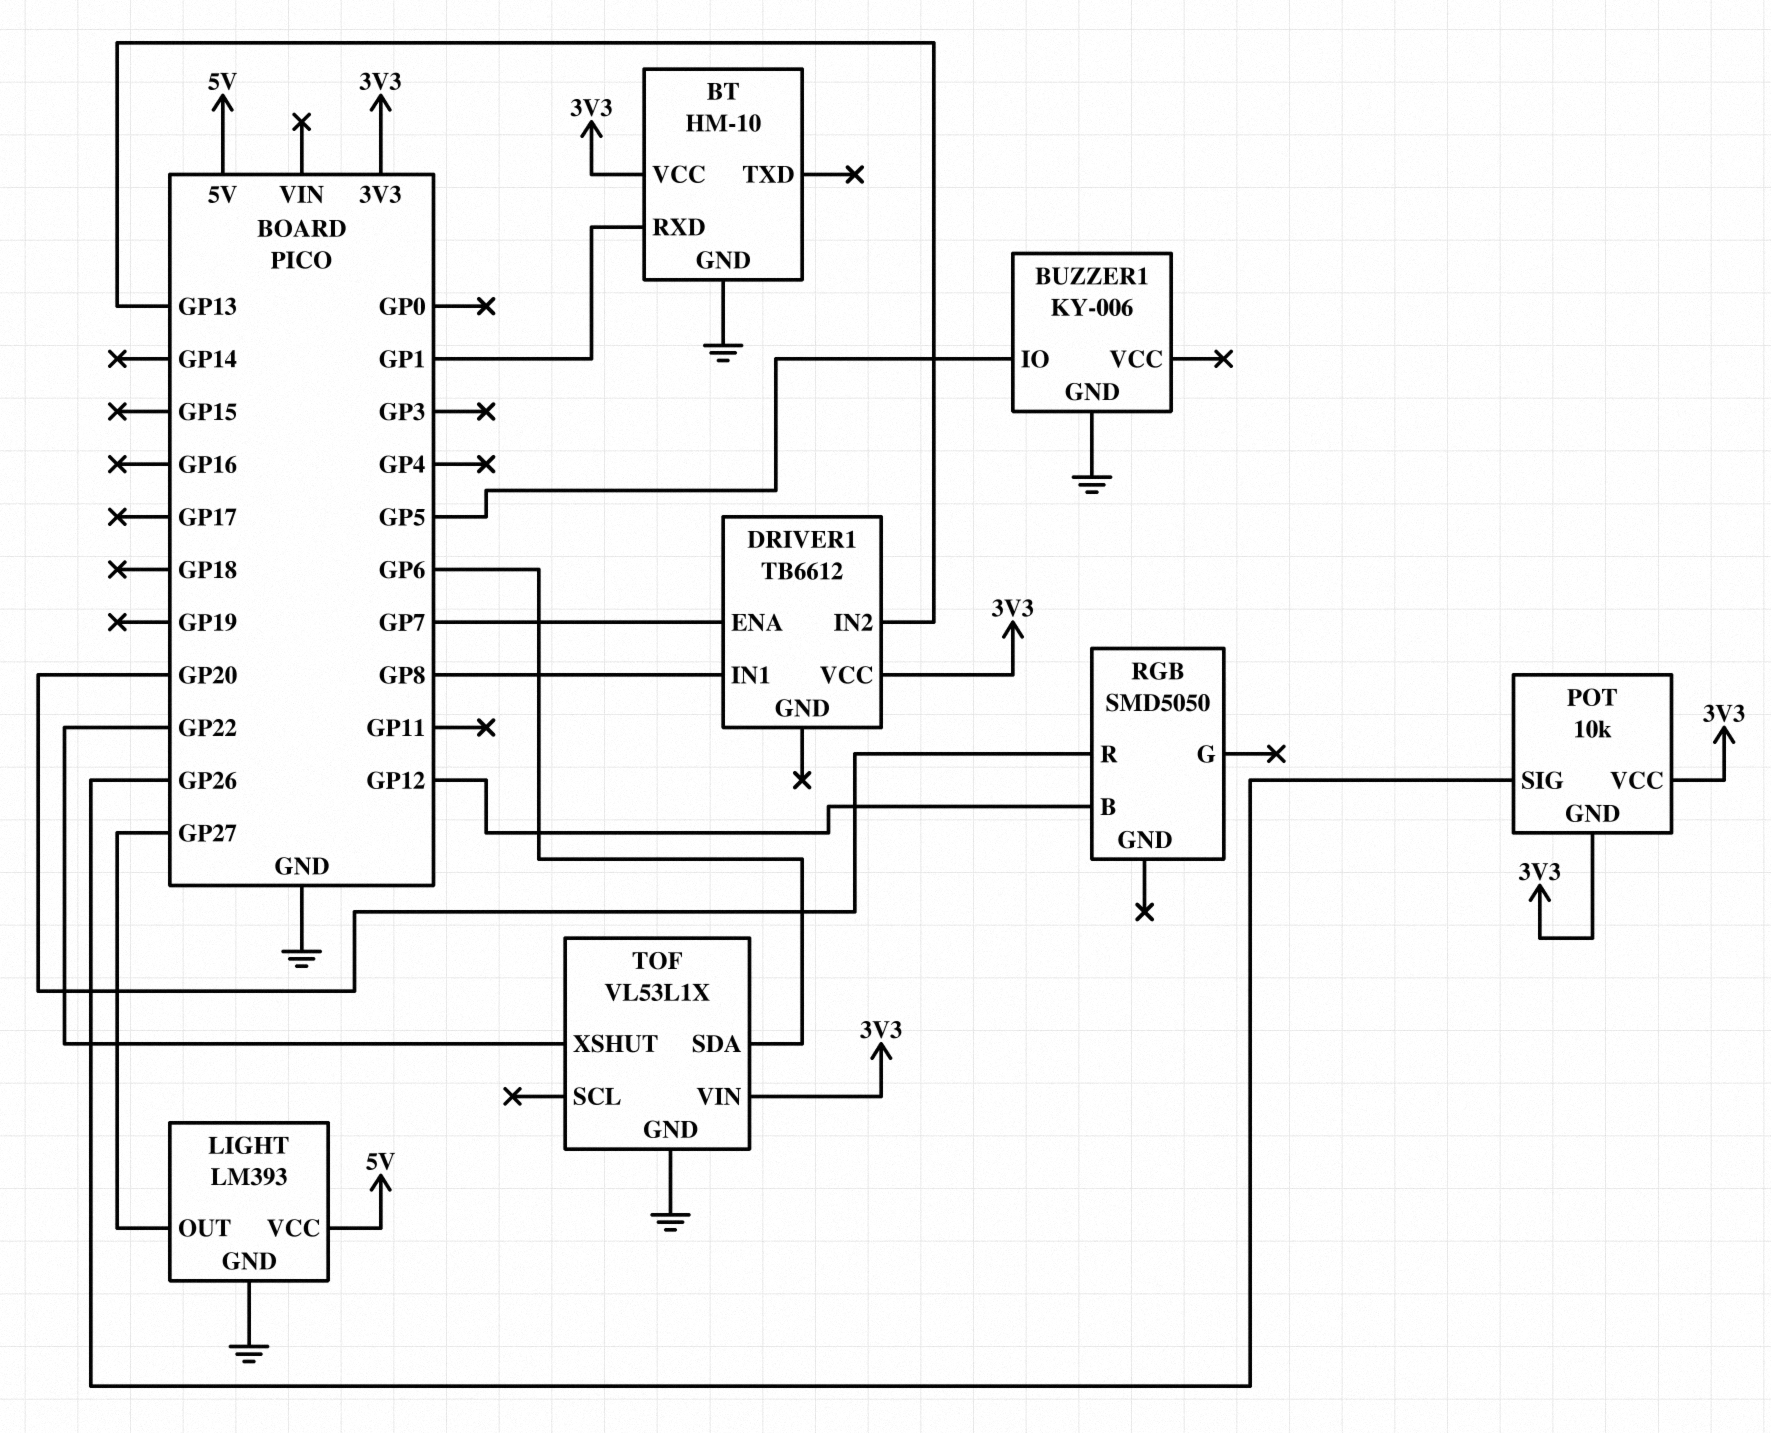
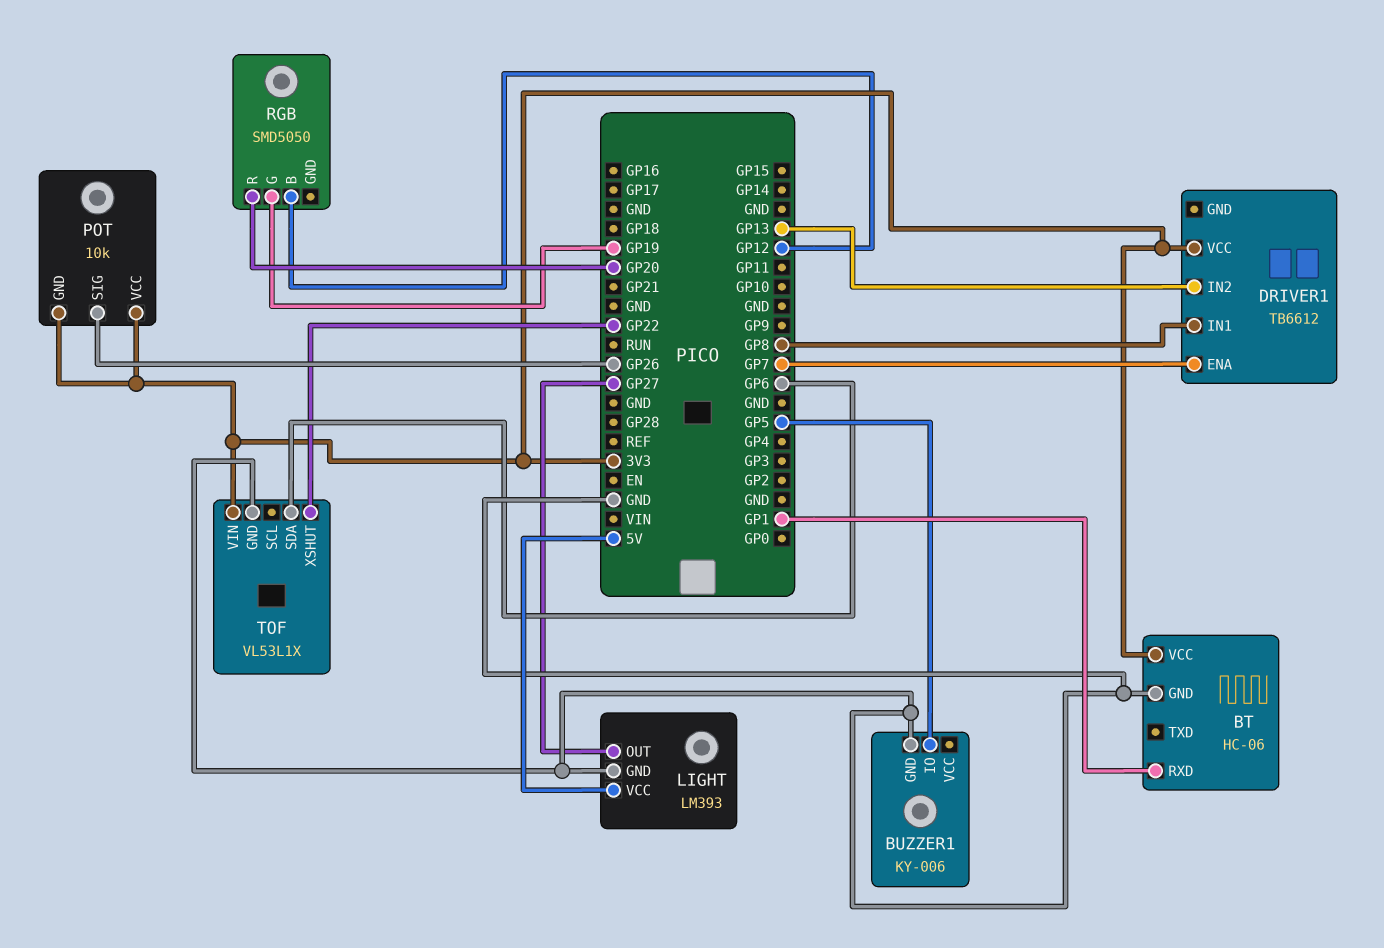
BT: HM-10 -> HC-06
RGB pin G: none -> GP19

